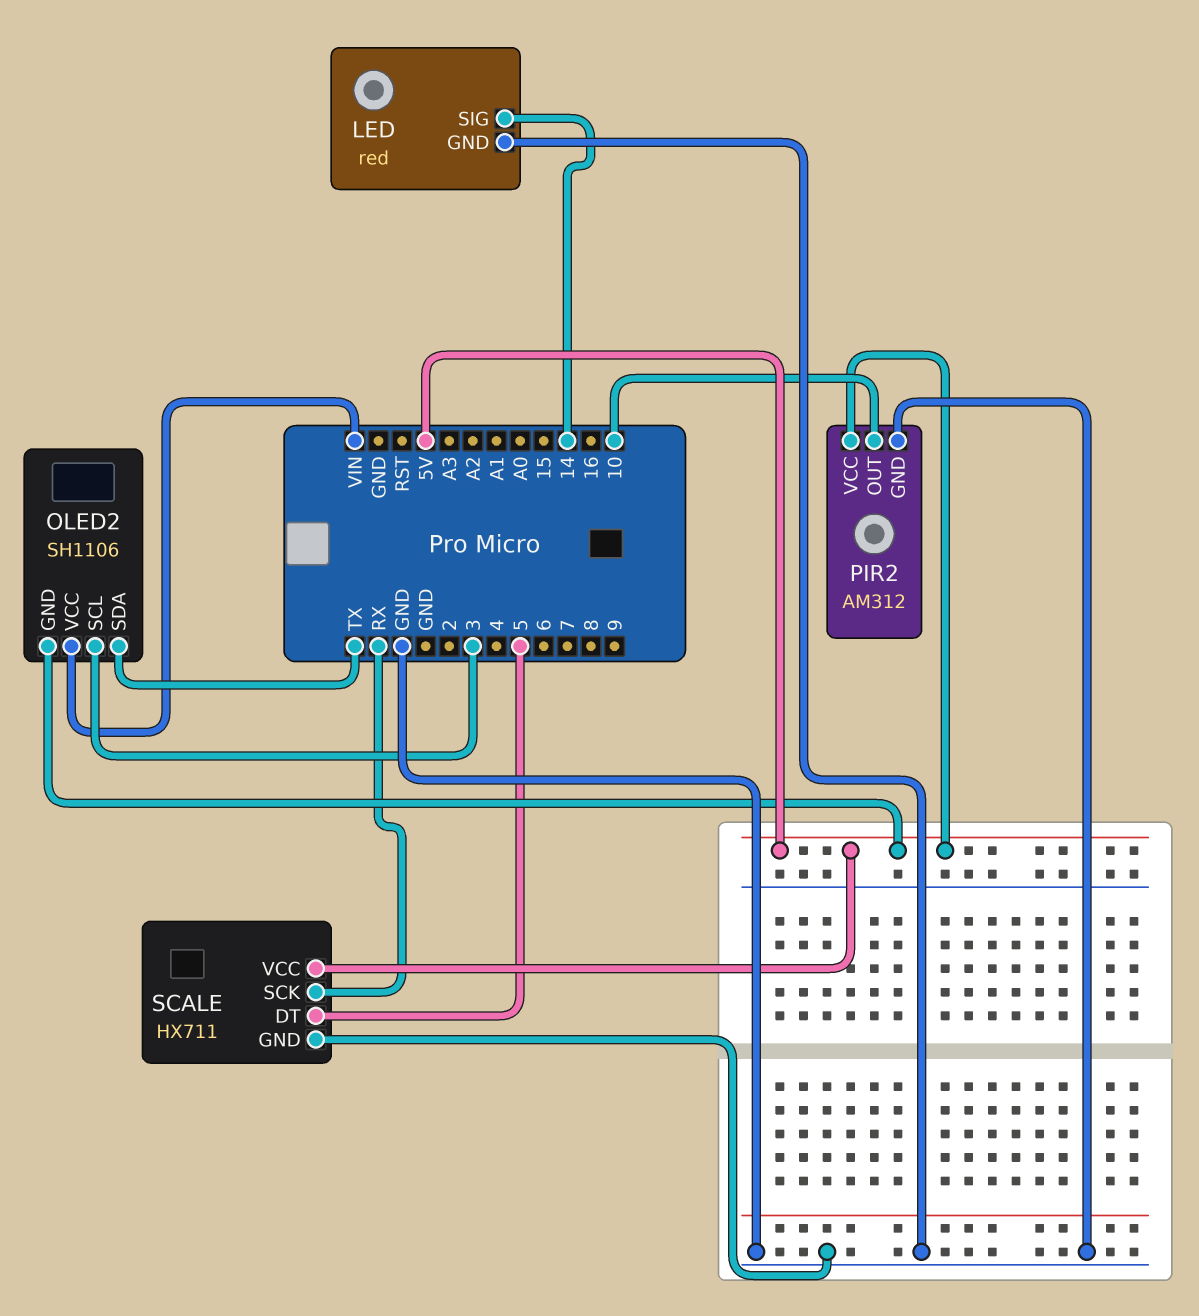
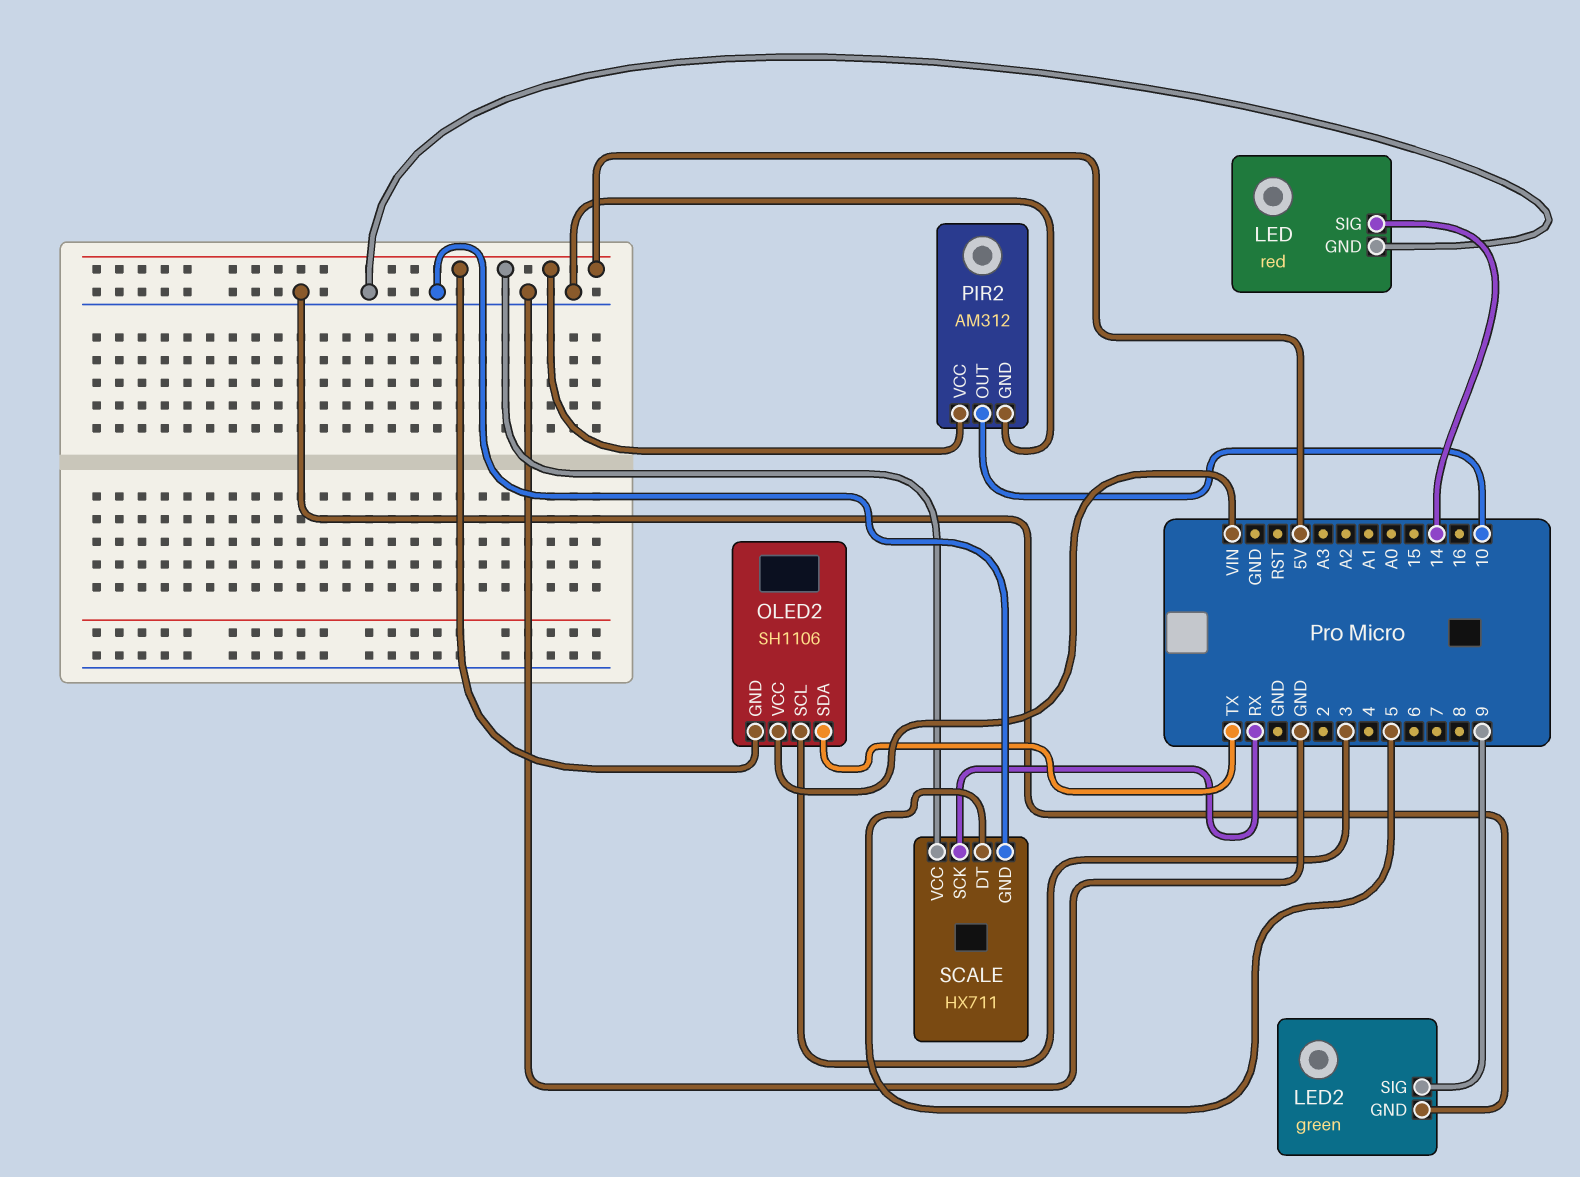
LED2: none -> green
LED2 pin GND: none -> GND
LED2 pin SIG: none -> 9

